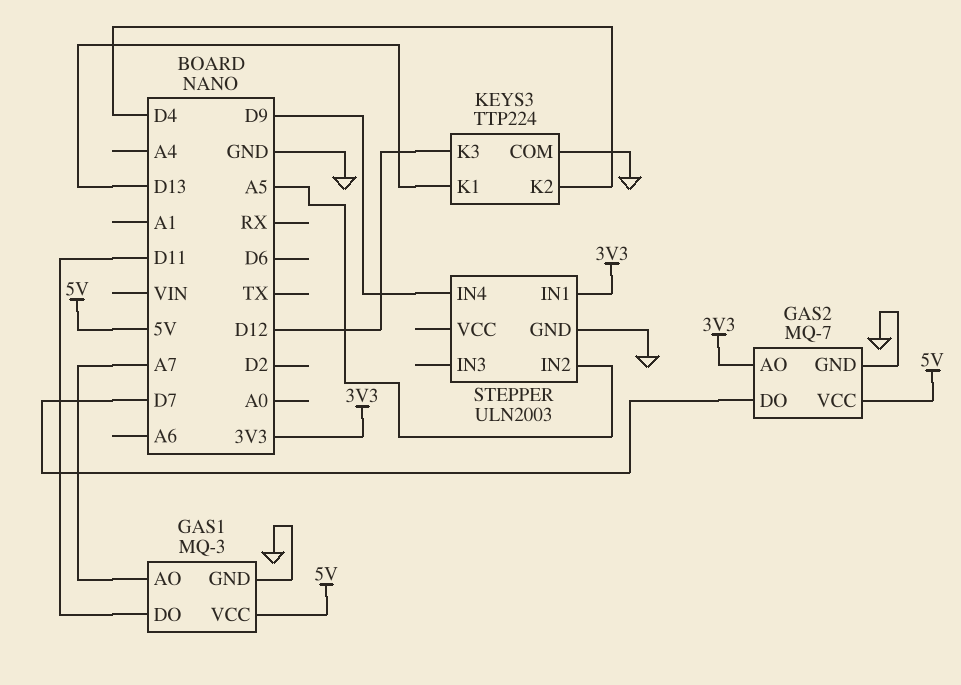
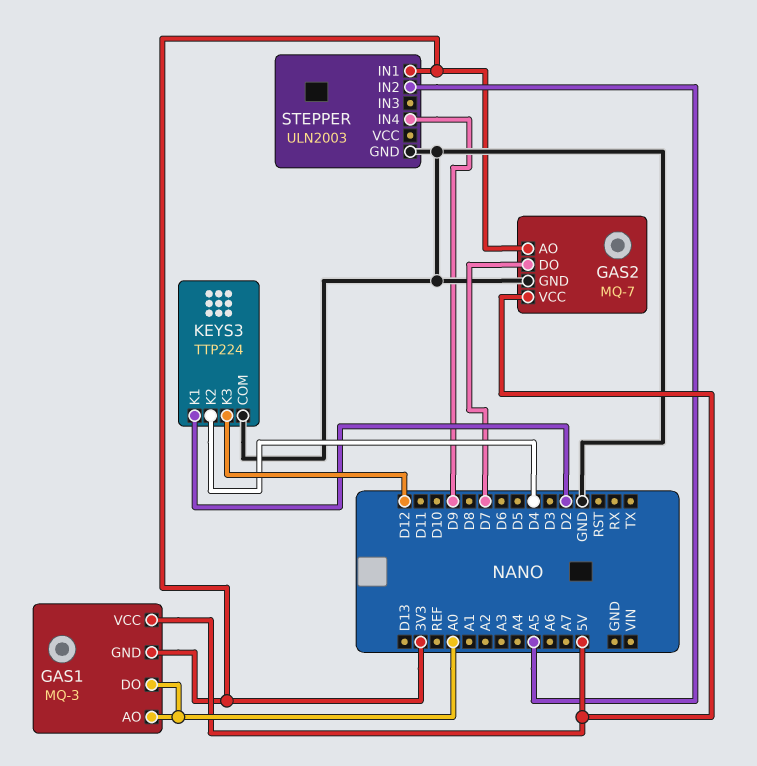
GAS1 pin AO: A7 -> A0
GAS1 pin DO: D11 -> A0
GAS1 pin GND: GND -> 3V3
KEYS3 pin K1: D13 -> D2

